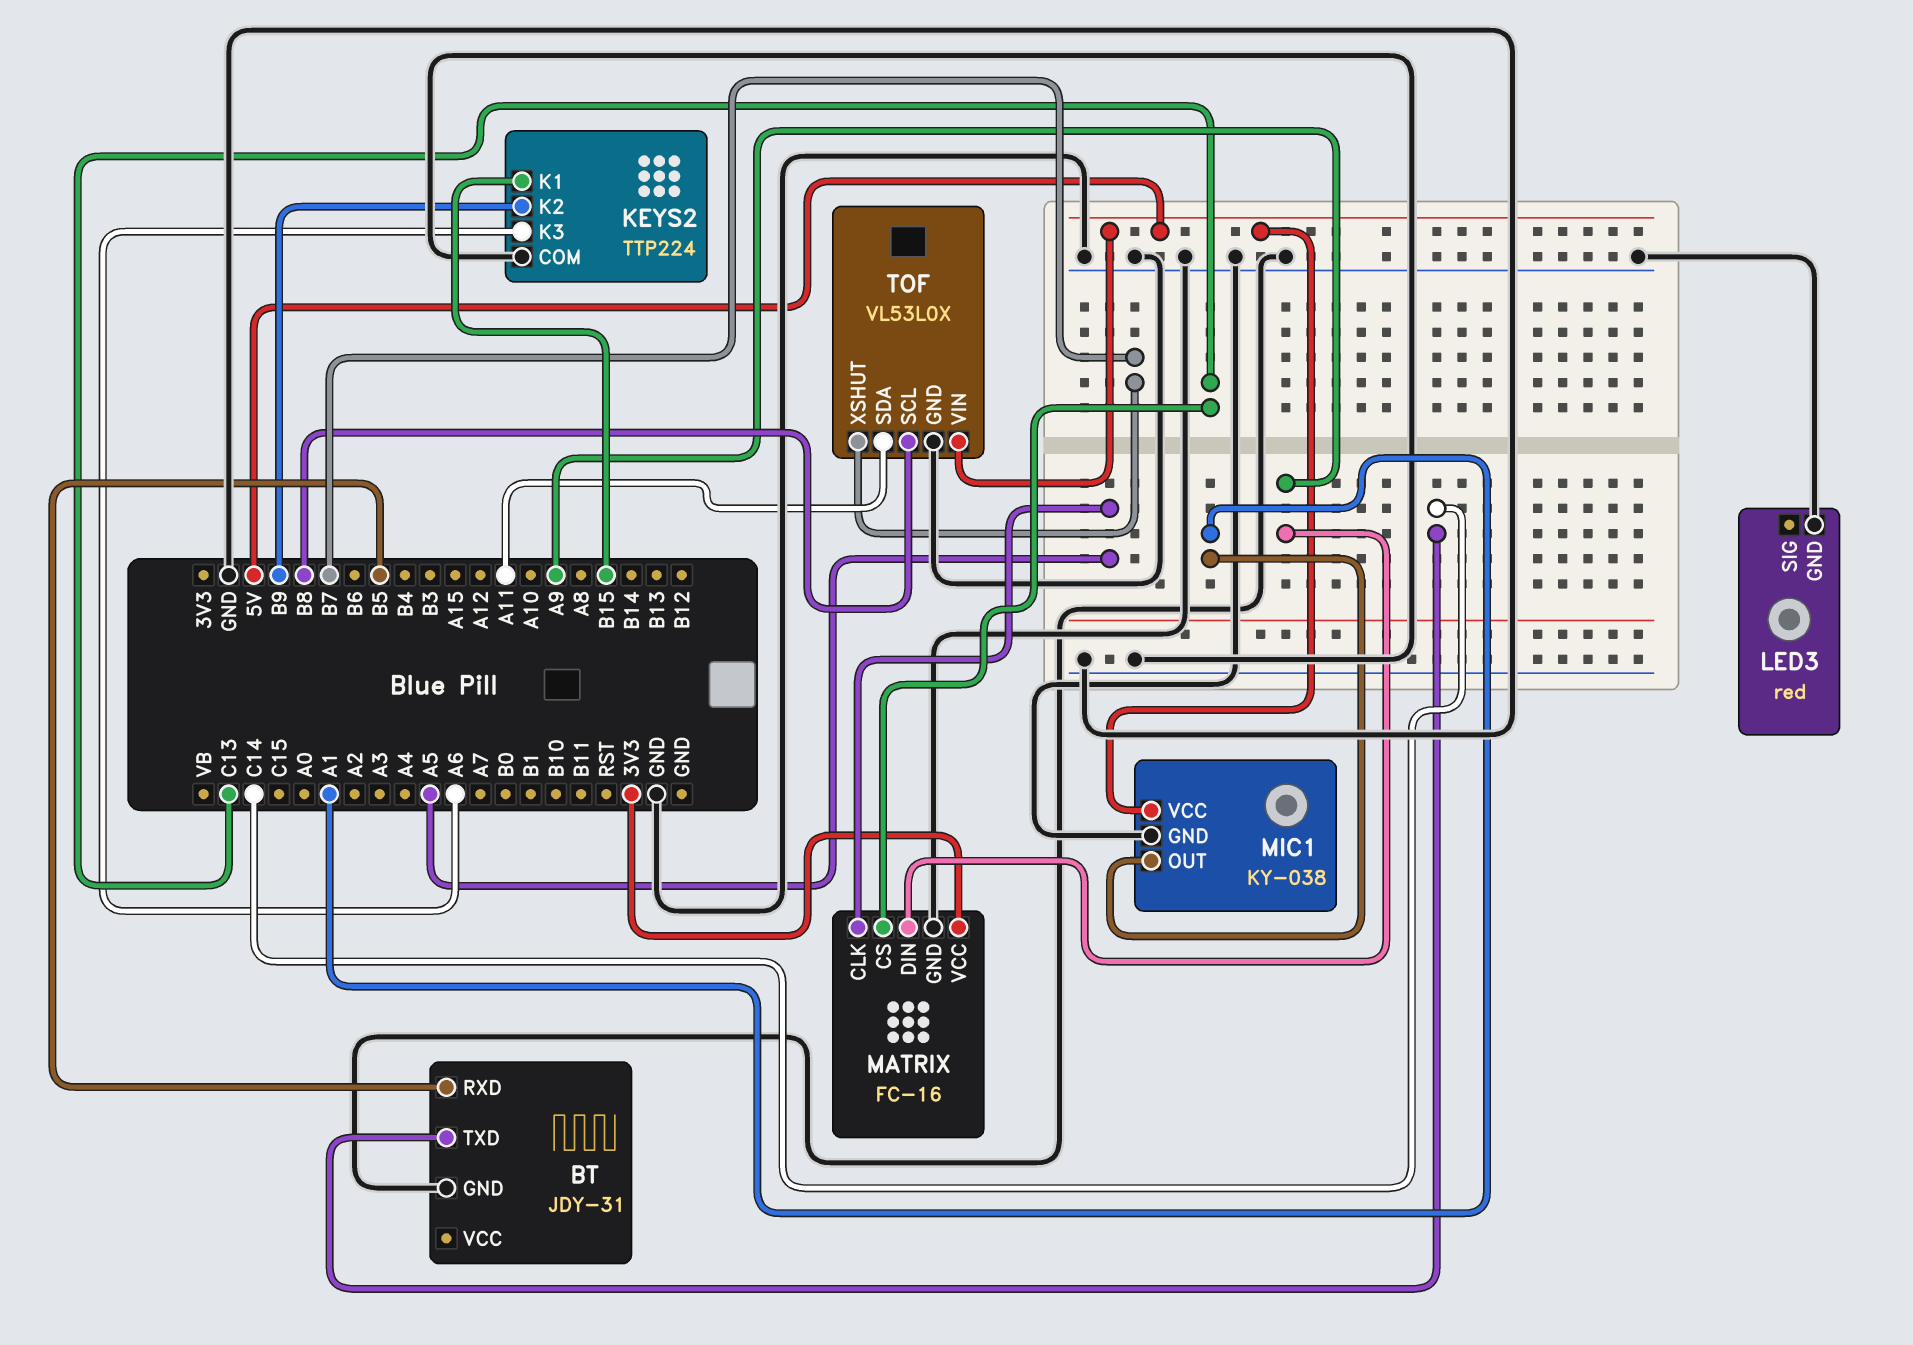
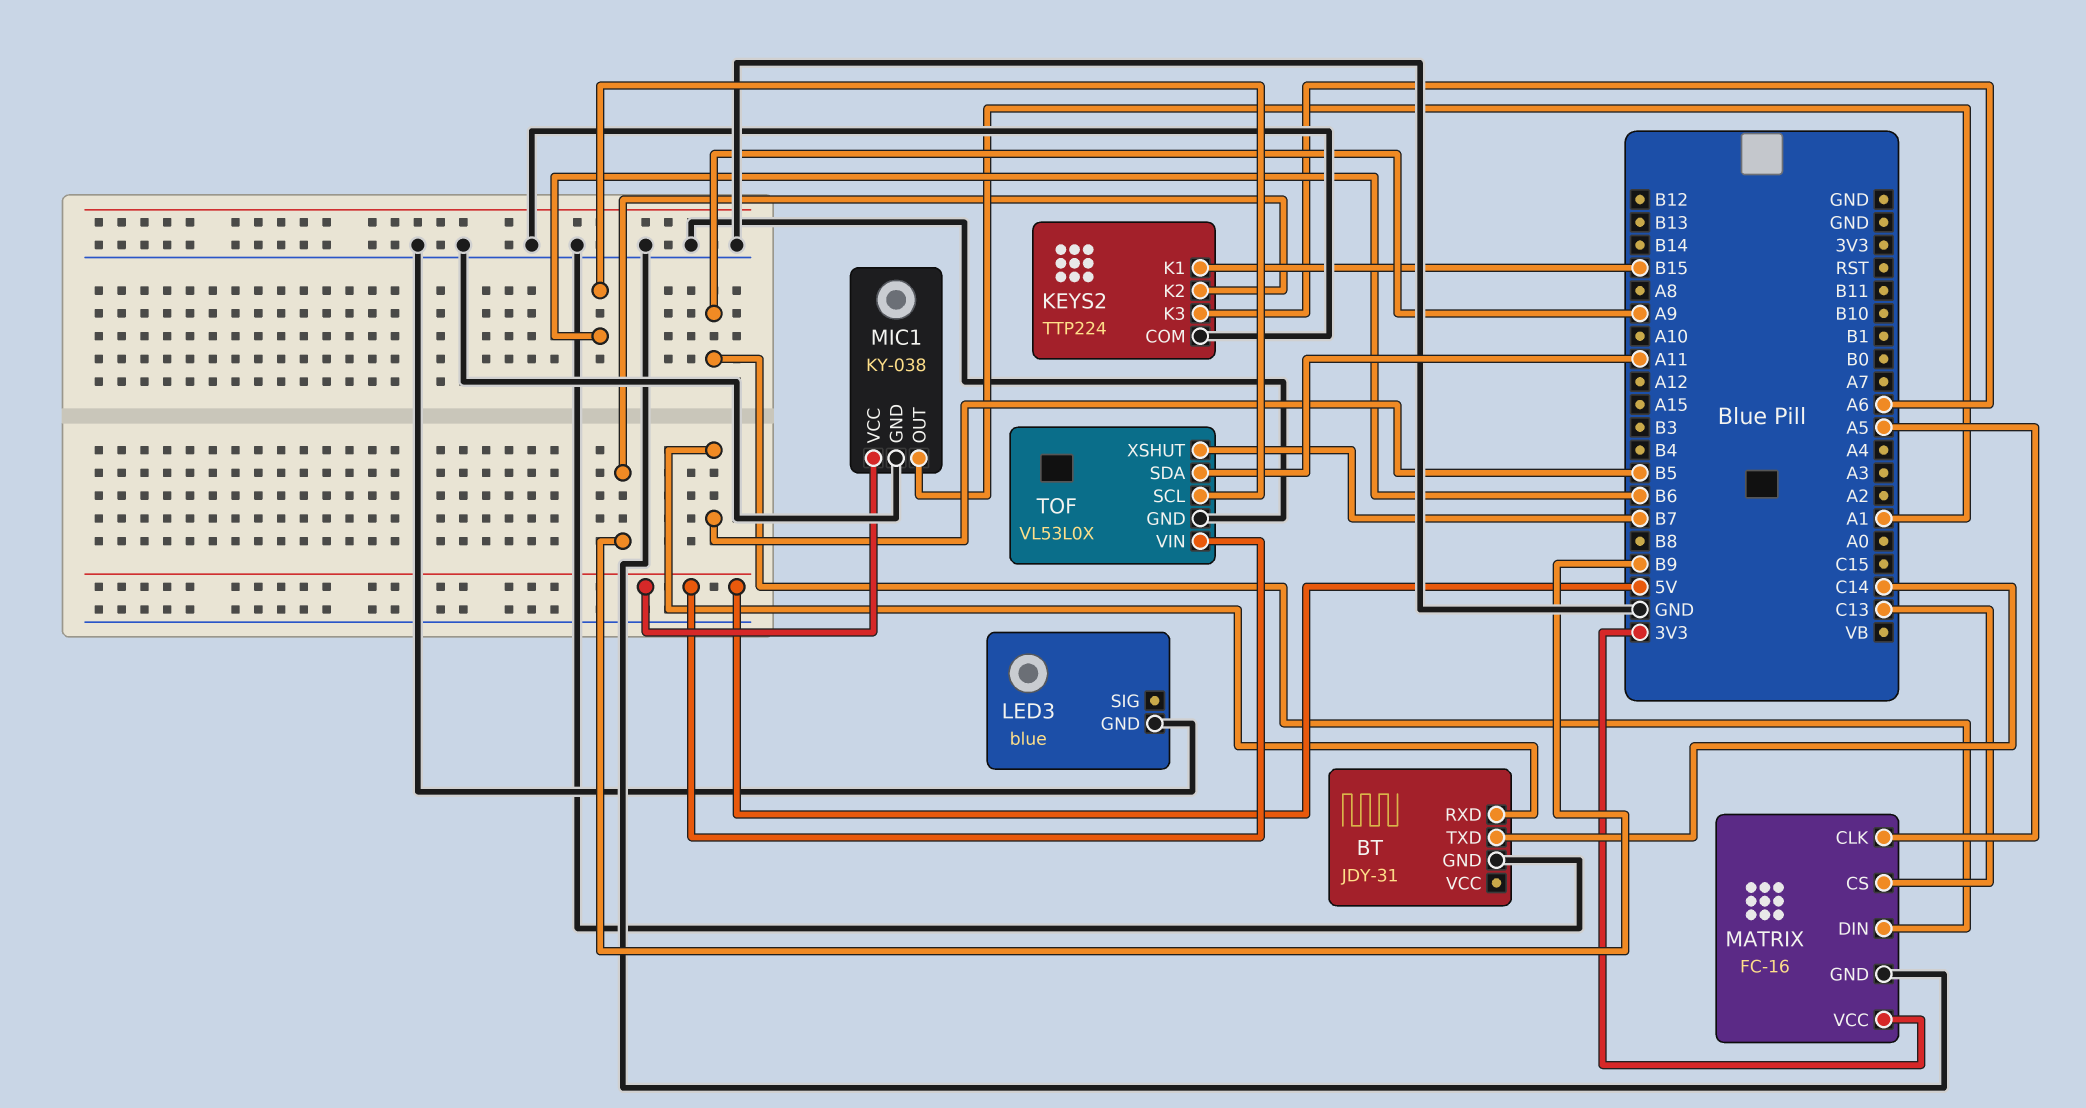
LED3: red -> blue
TOF pin SCL: B8 -> B6

